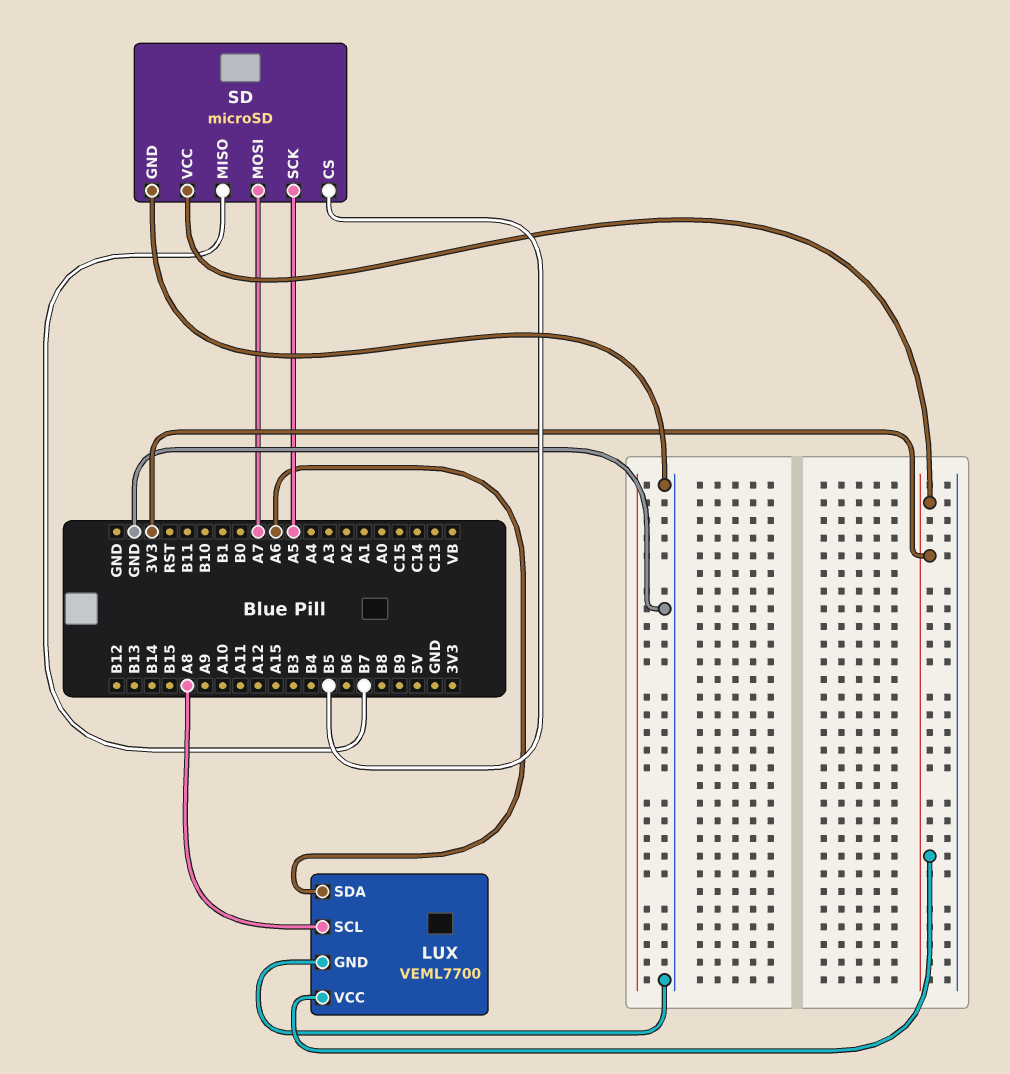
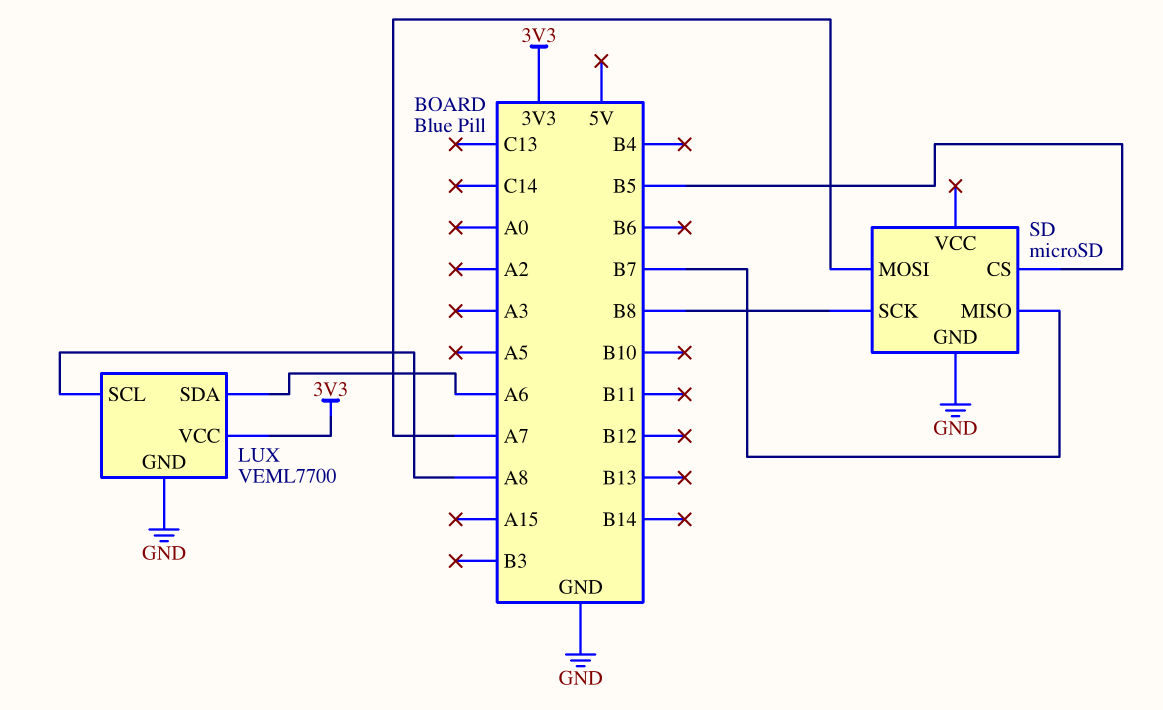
SD pin SCK: A5 -> B8
SD pin VCC: 3V3 -> none

